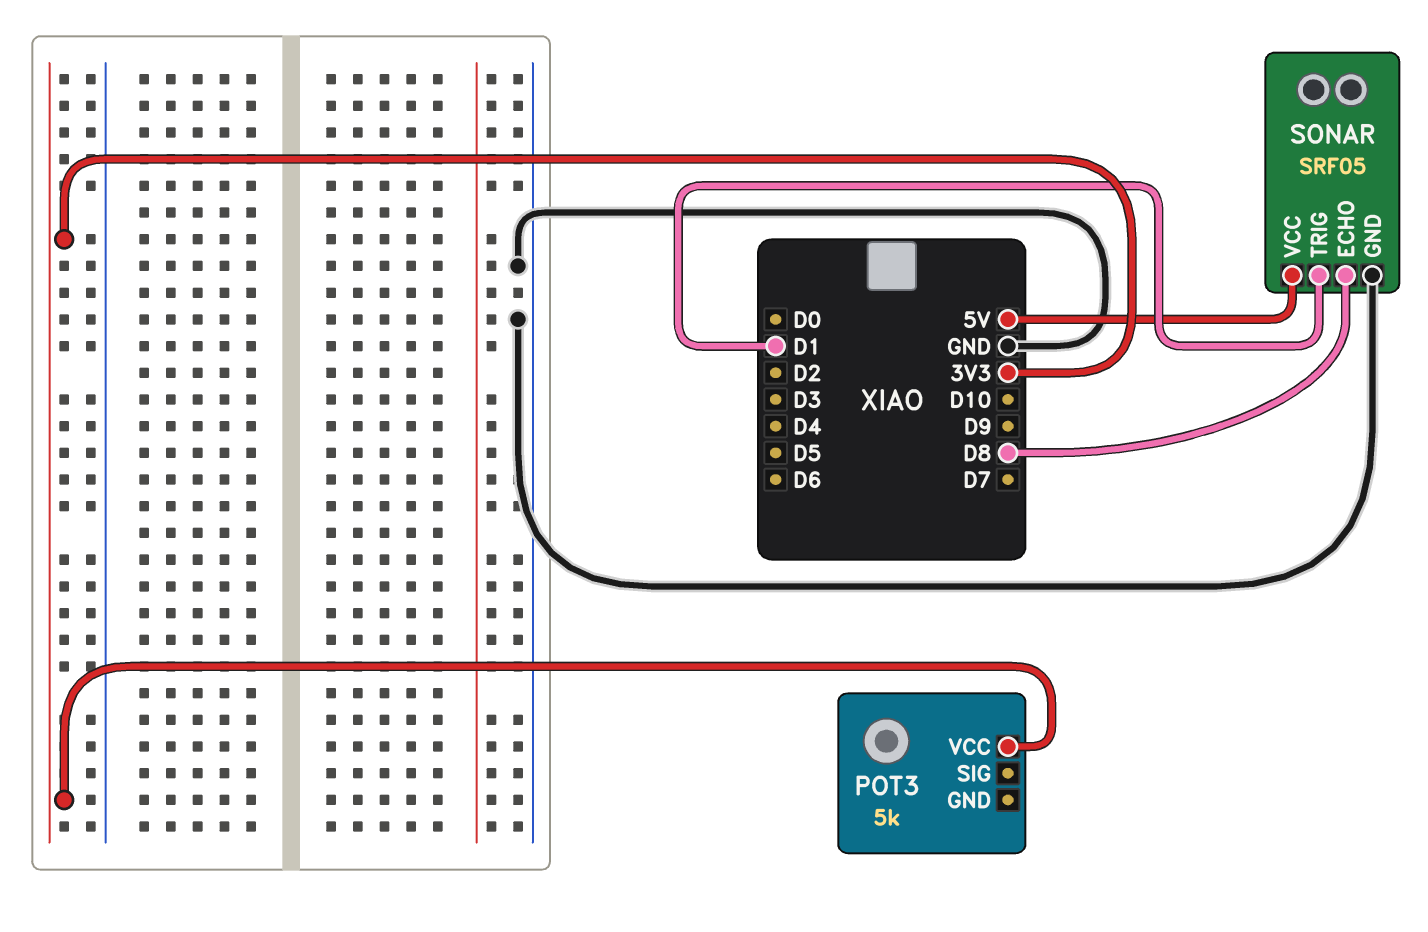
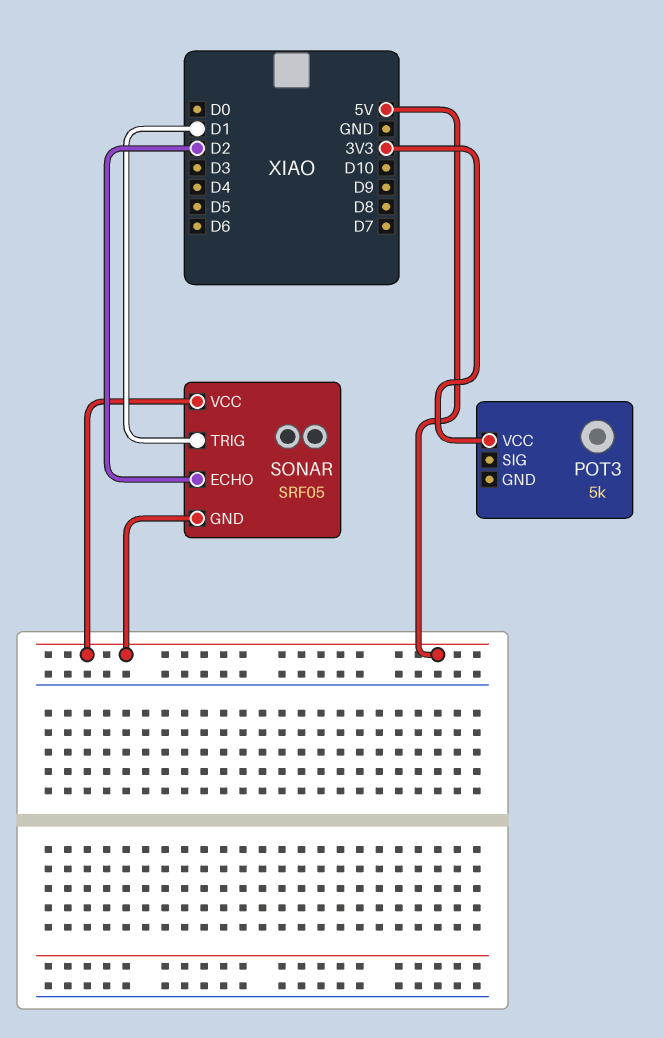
SONAR pin ECHO: D8 -> D2
SONAR pin GND: GND -> 5V

